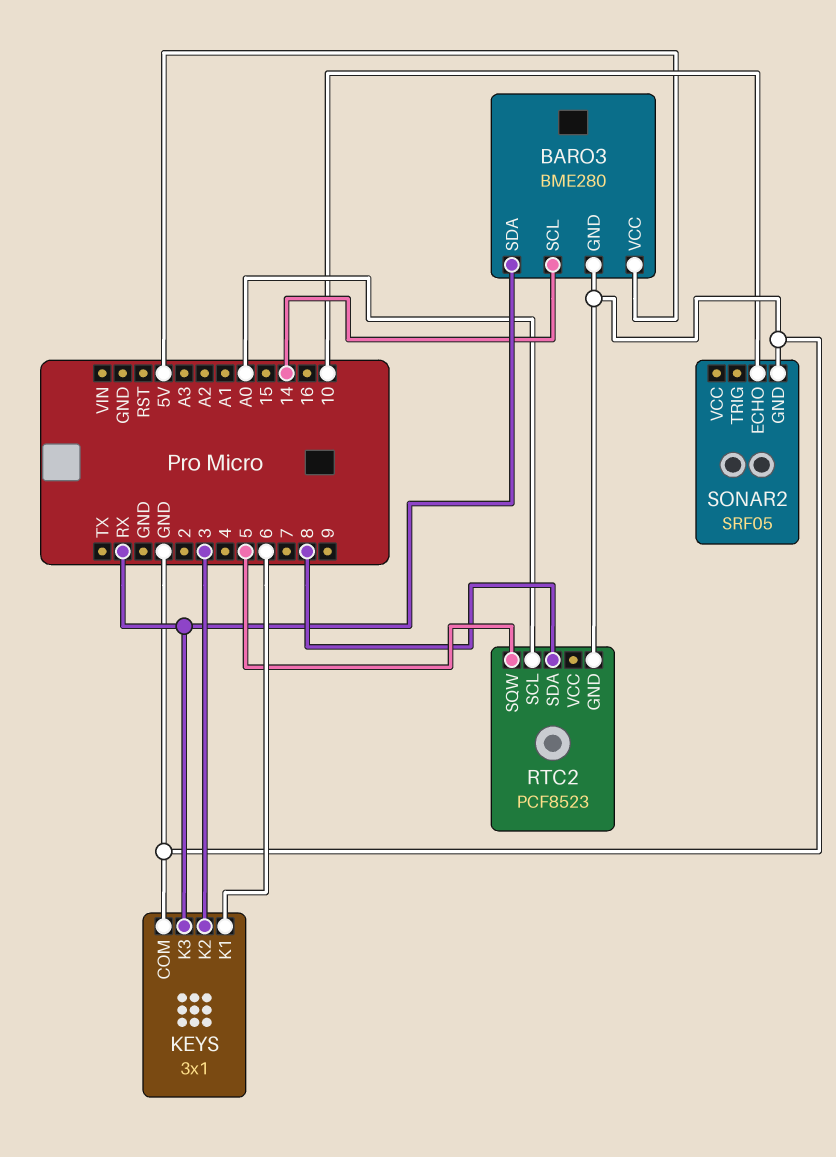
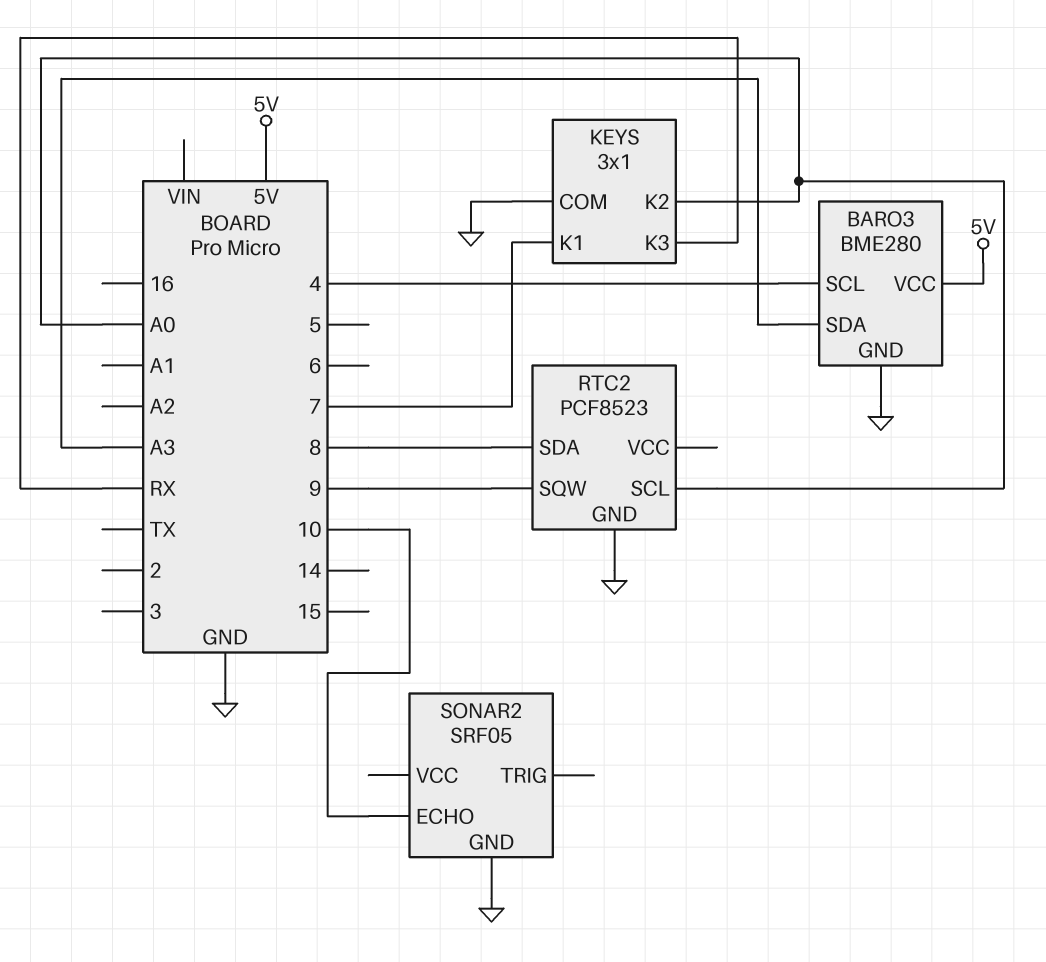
BARO3 pin SCL: 14 -> 4
BARO3 pin SDA: RX -> A3
KEYS pin K1: 6 -> 7
KEYS pin K2: 3 -> A0
RTC2 pin SQW: 5 -> 9

